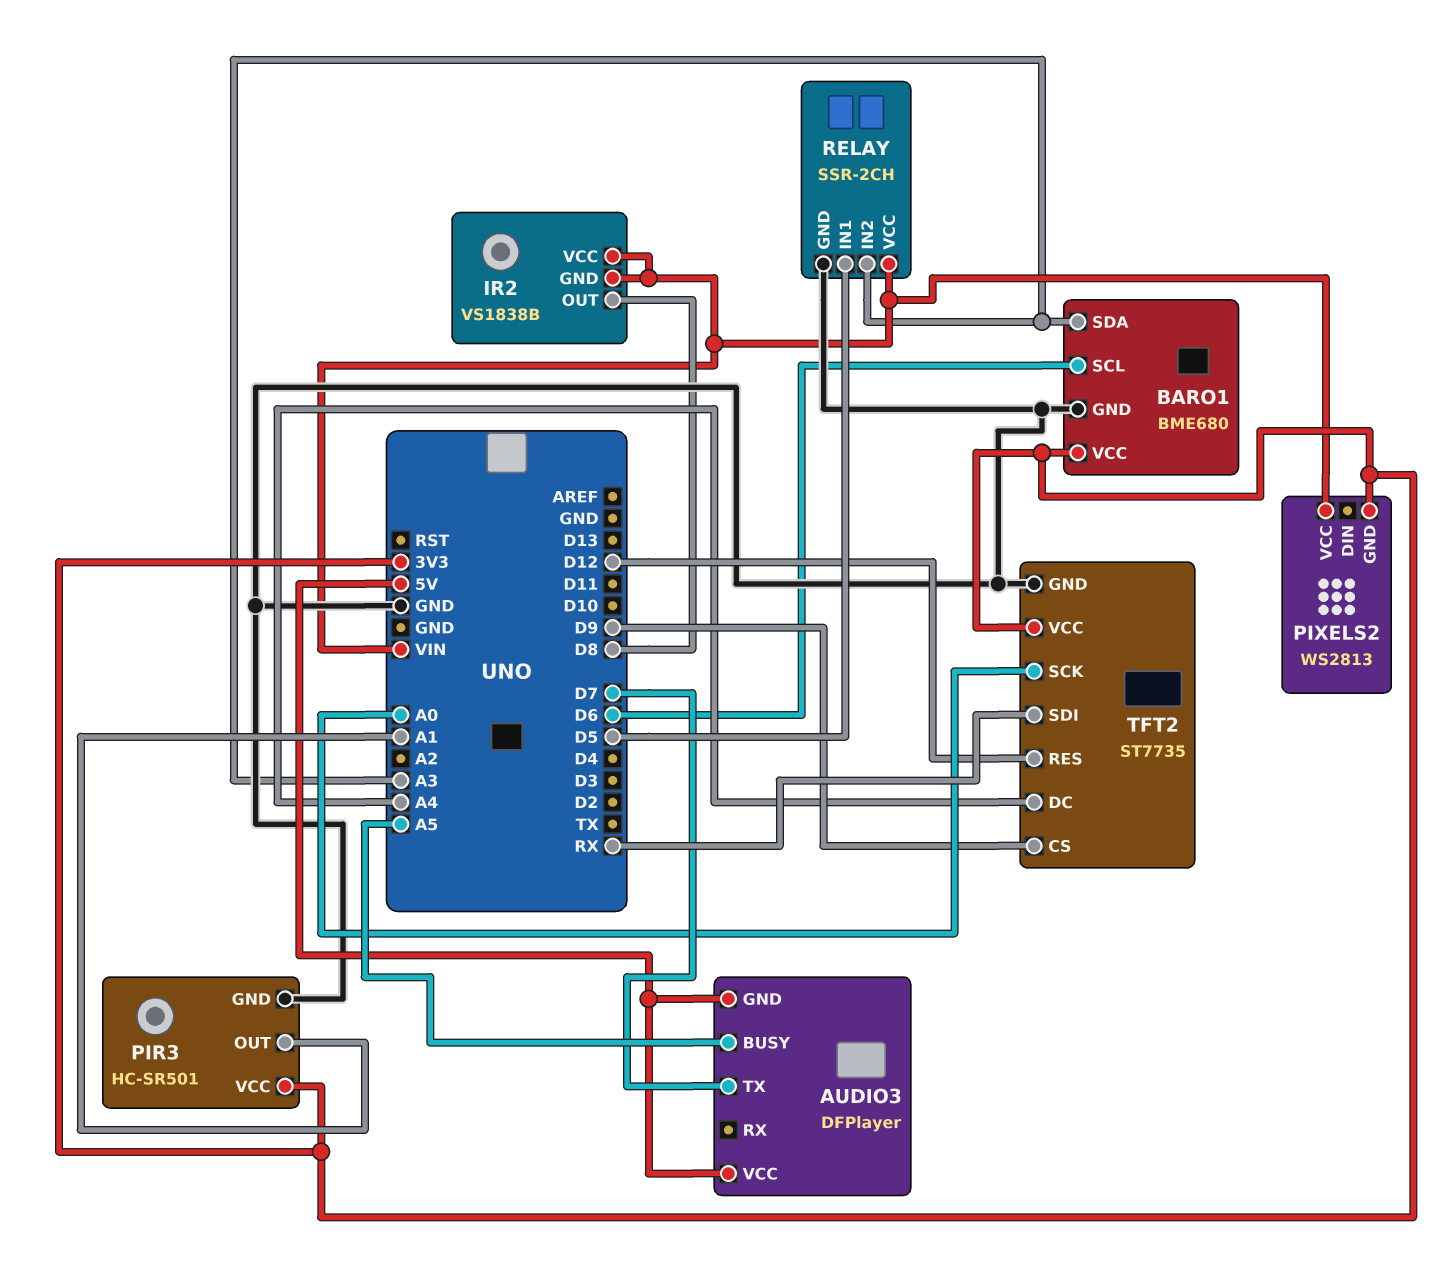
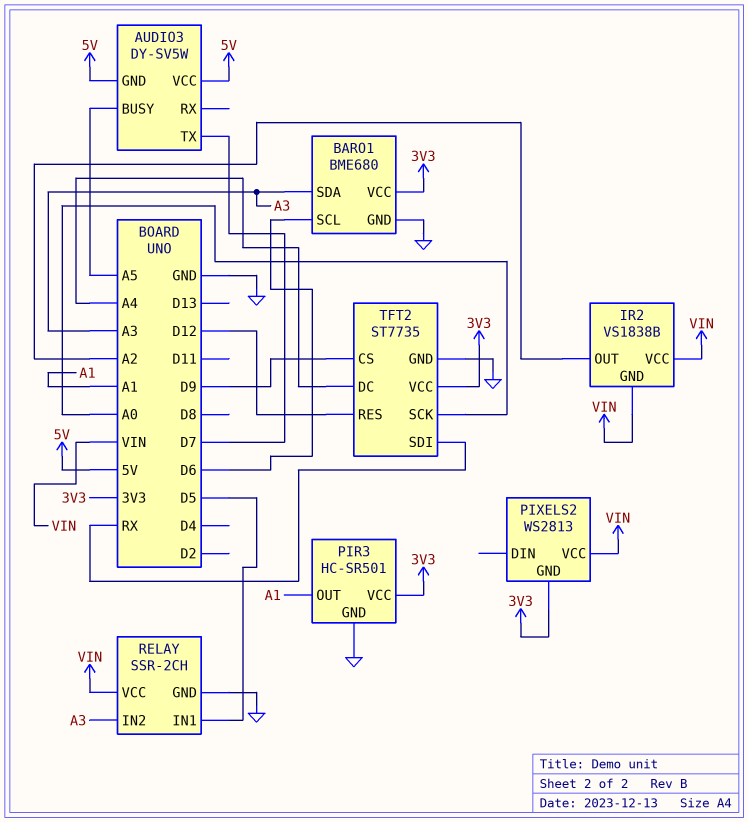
AUDIO3: DFPlayer -> DY-SV5W
IR2 pin OUT: D8 -> A2

